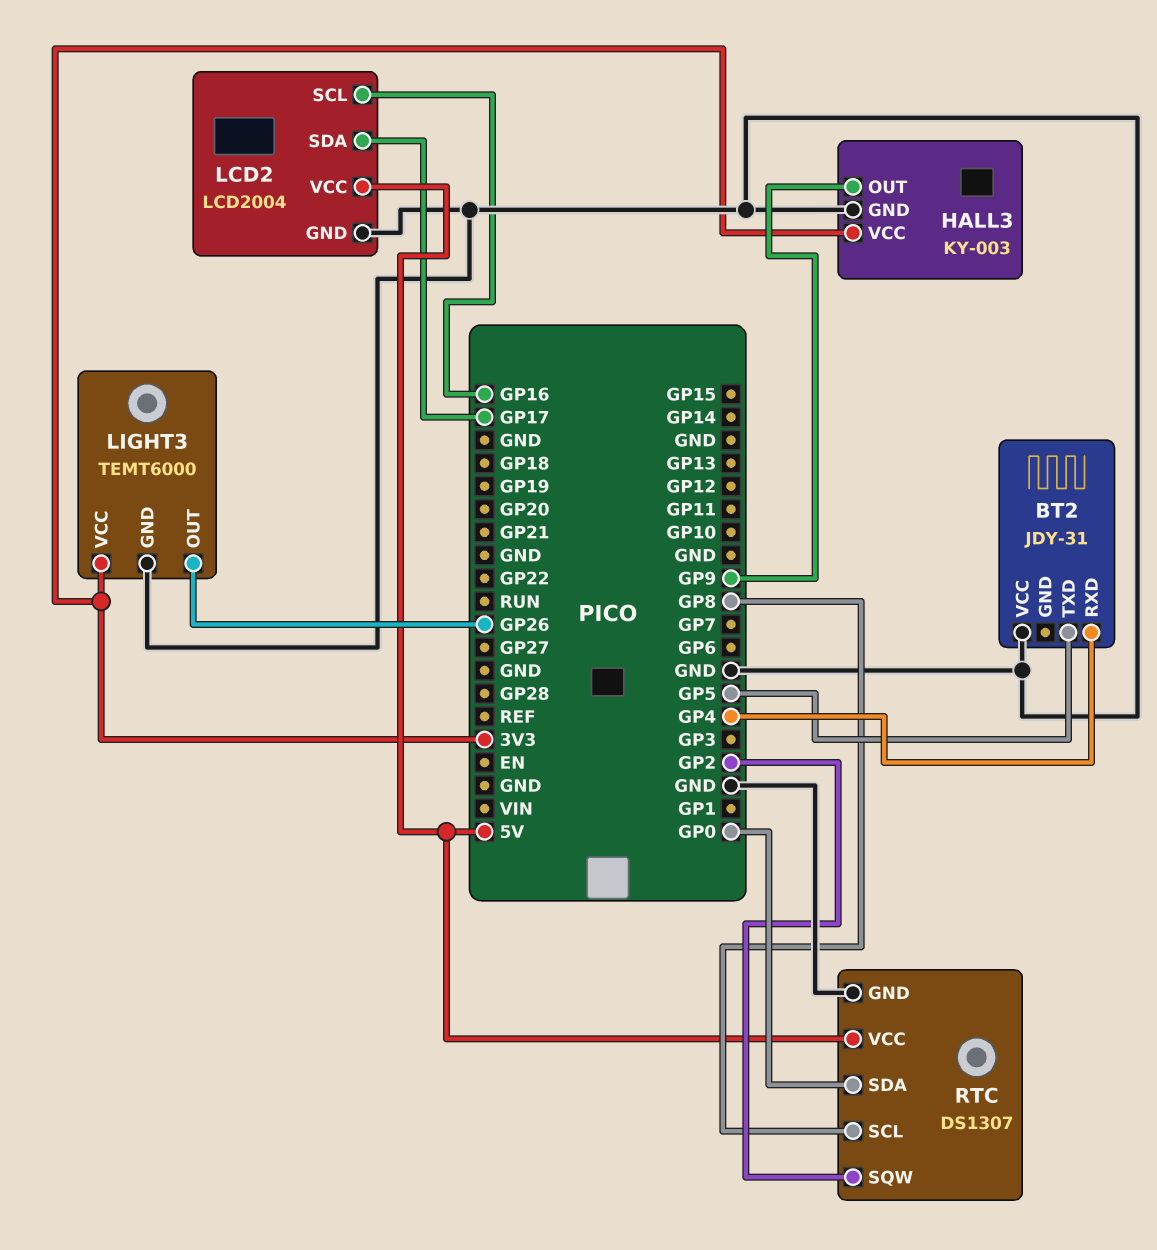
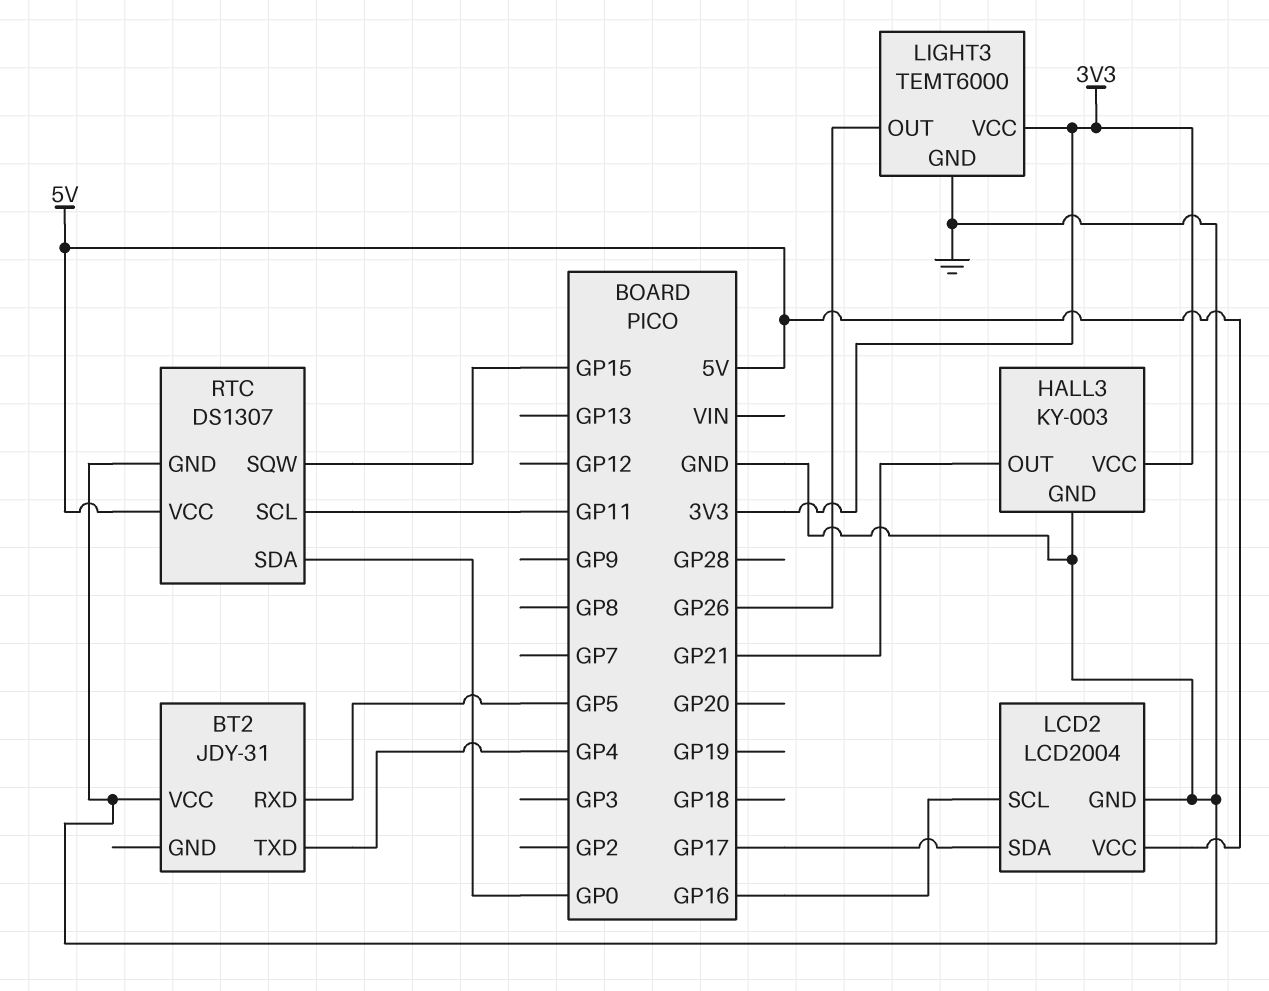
BT2 pin RXD: GP4 -> GP5
BT2 pin TXD: GP5 -> GP4
HALL3 pin OUT: GP9 -> GP21
RTC pin SCL: GP8 -> GP11
RTC pin SQW: GP2 -> GP15

